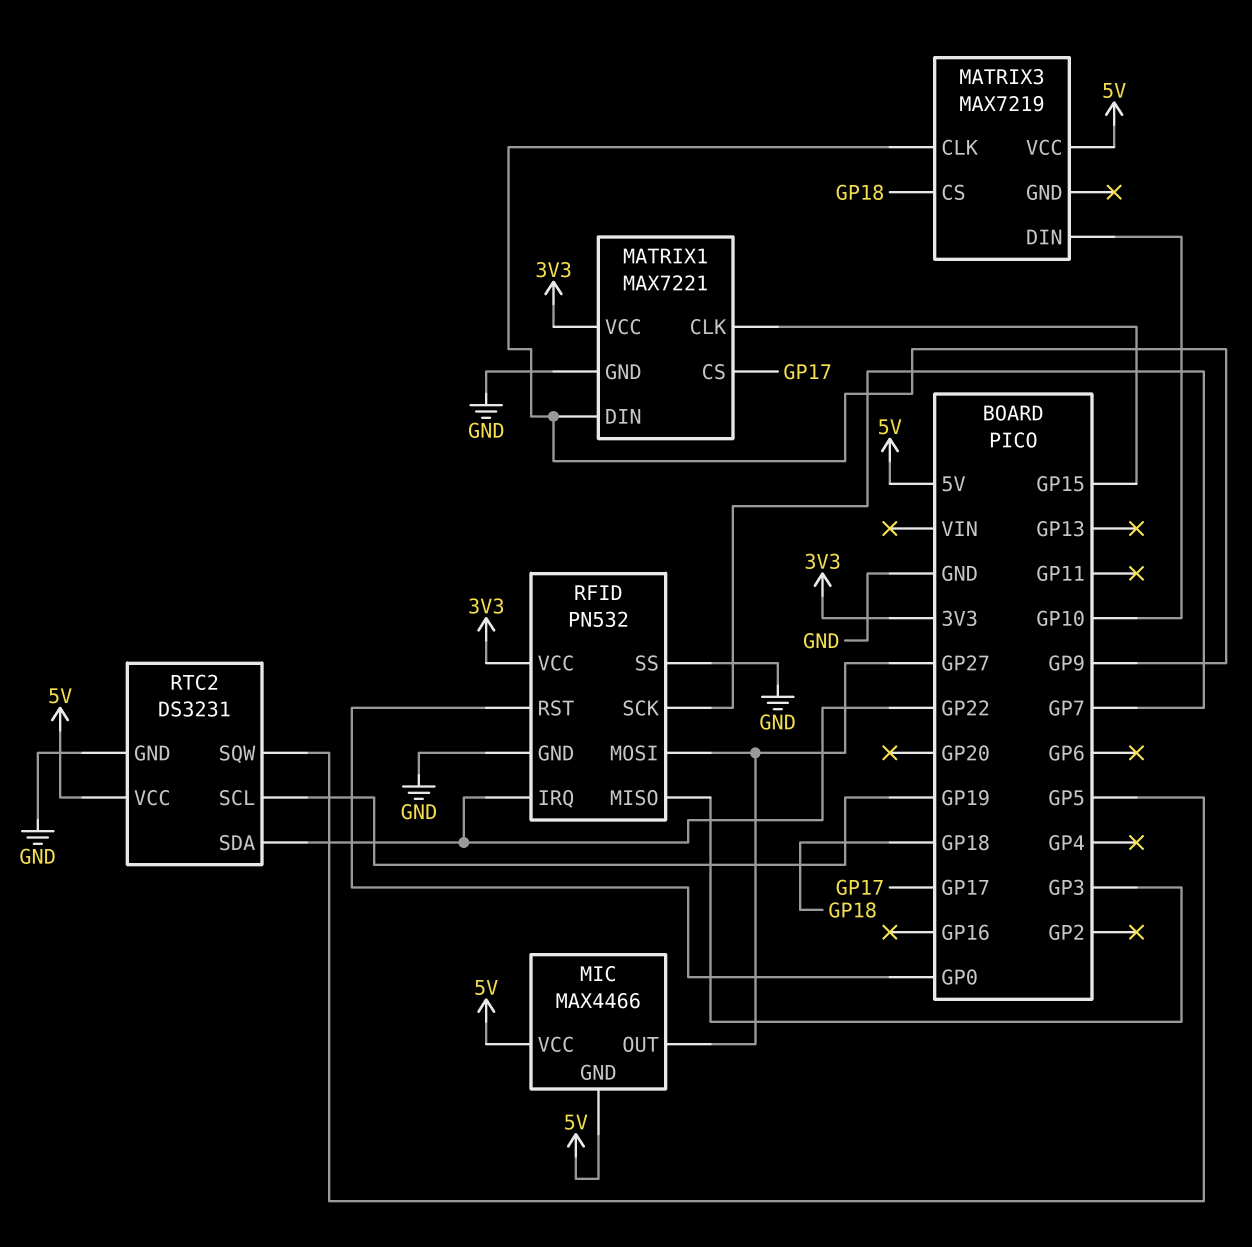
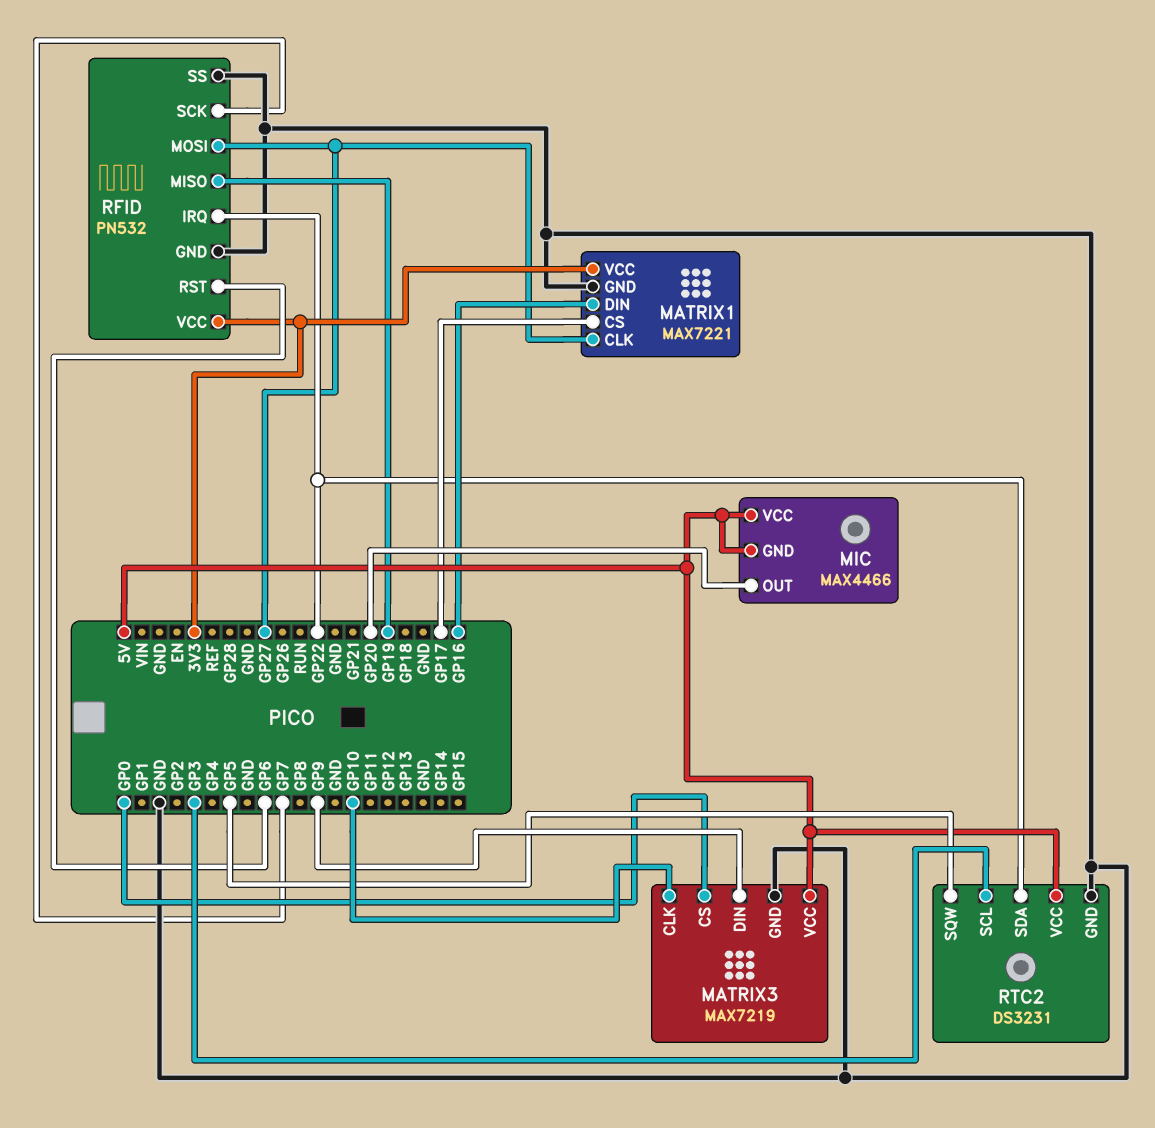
MATRIX1 pin CLK: GP15 -> GP27
MATRIX1 pin DIN: GP9 -> GP16
MATRIX3 pin CLK: GP9 -> GP10
MATRIX3 pin CS: GP18 -> GP0
MATRIX3 pin DIN: GP10 -> GP9
MATRIX3 pin GND: none -> GND
MIC pin OUT: GP27 -> GP20
RFID pin MISO: GP3 -> GP19
RFID pin RST: GP0 -> GP6
RTC2 pin SCL: GP19 -> GP3

